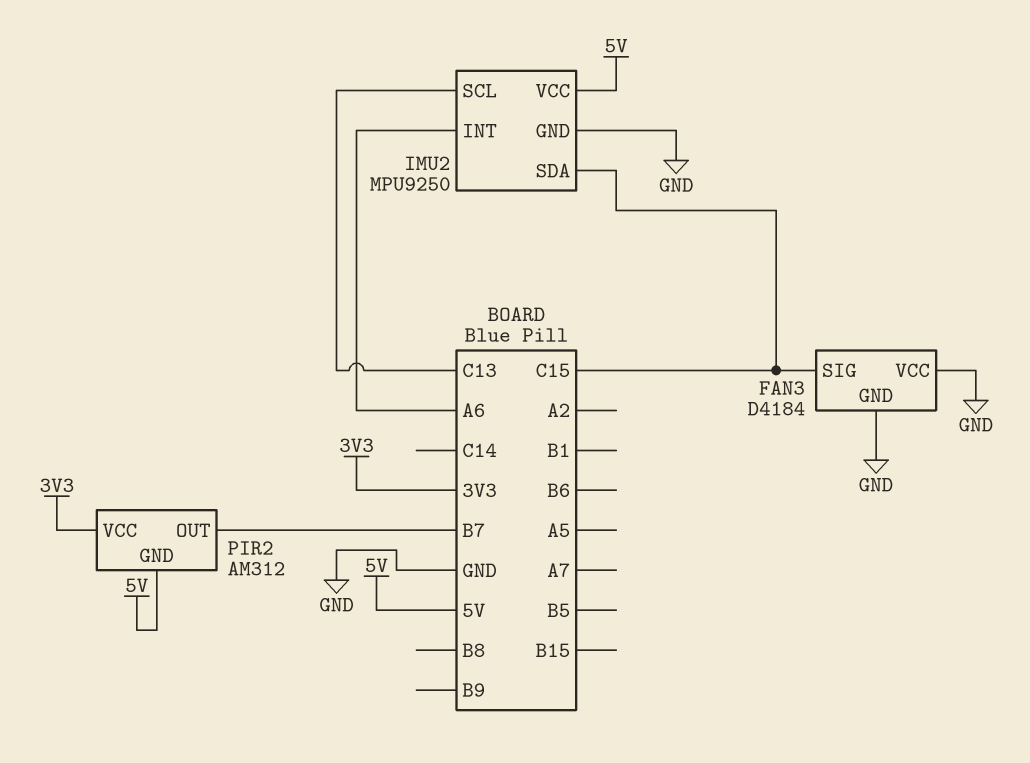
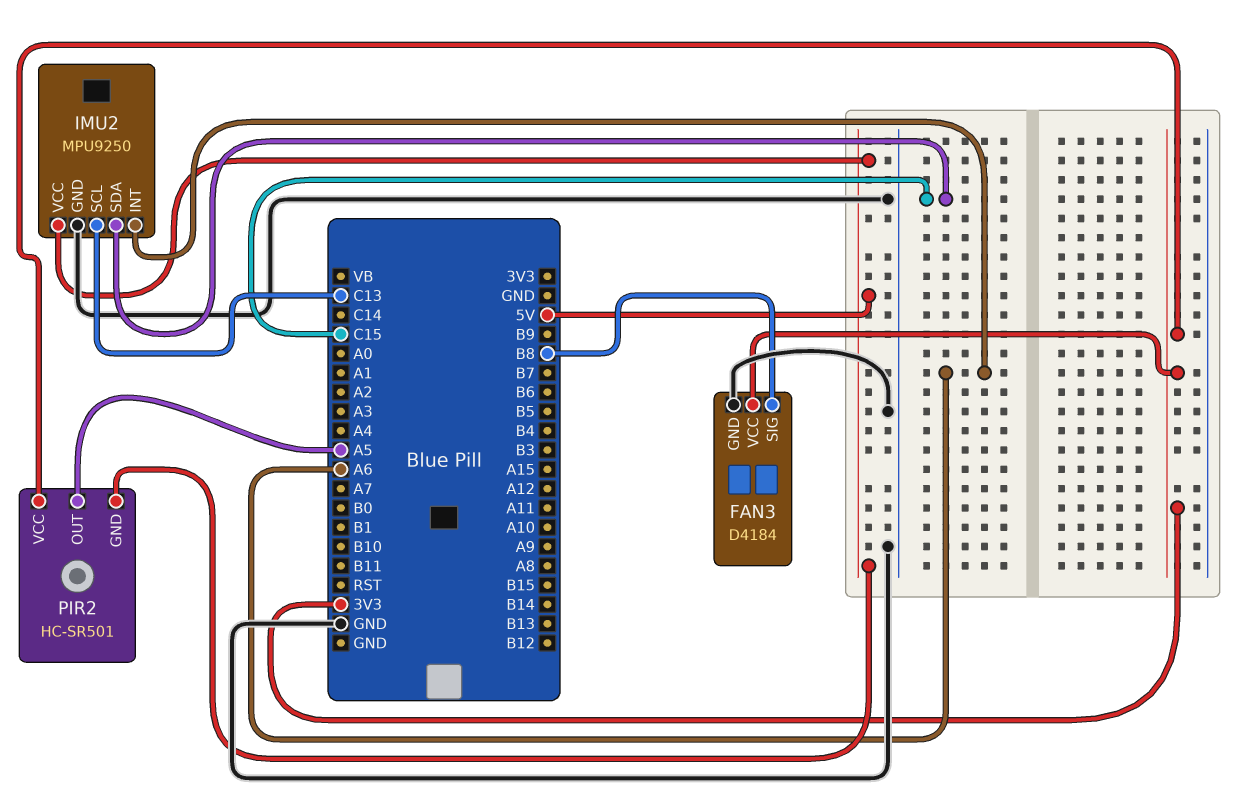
FAN3 pin SIG: C15 -> B8
FAN3 pin VCC: GND -> 3V3
PIR2: AM312 -> HC-SR501
PIR2 pin OUT: B7 -> A5

